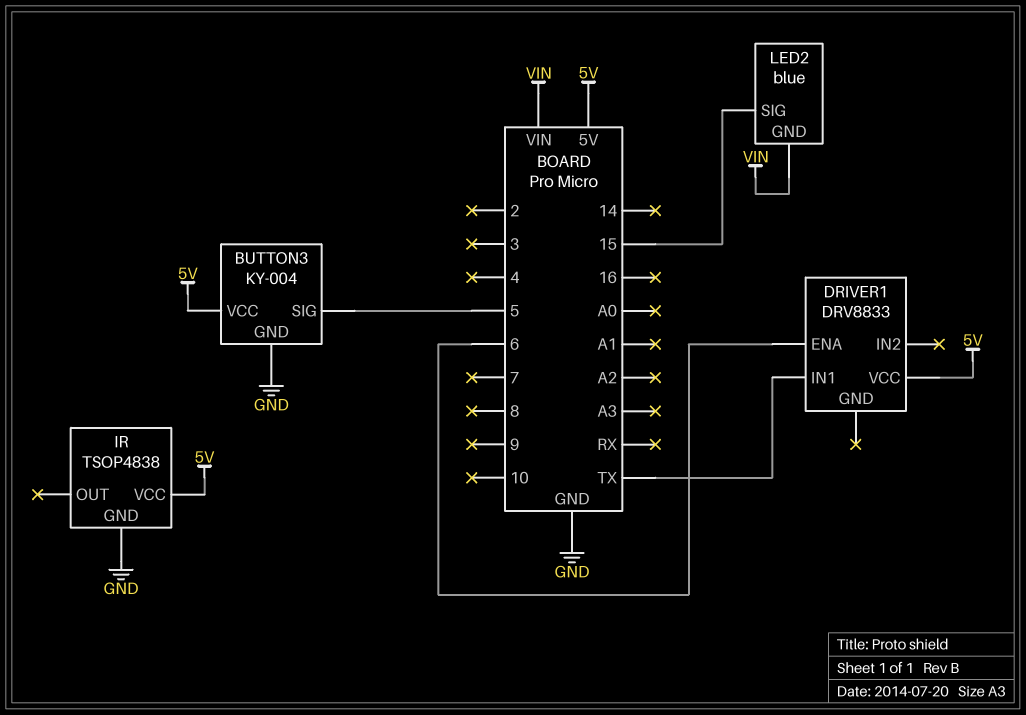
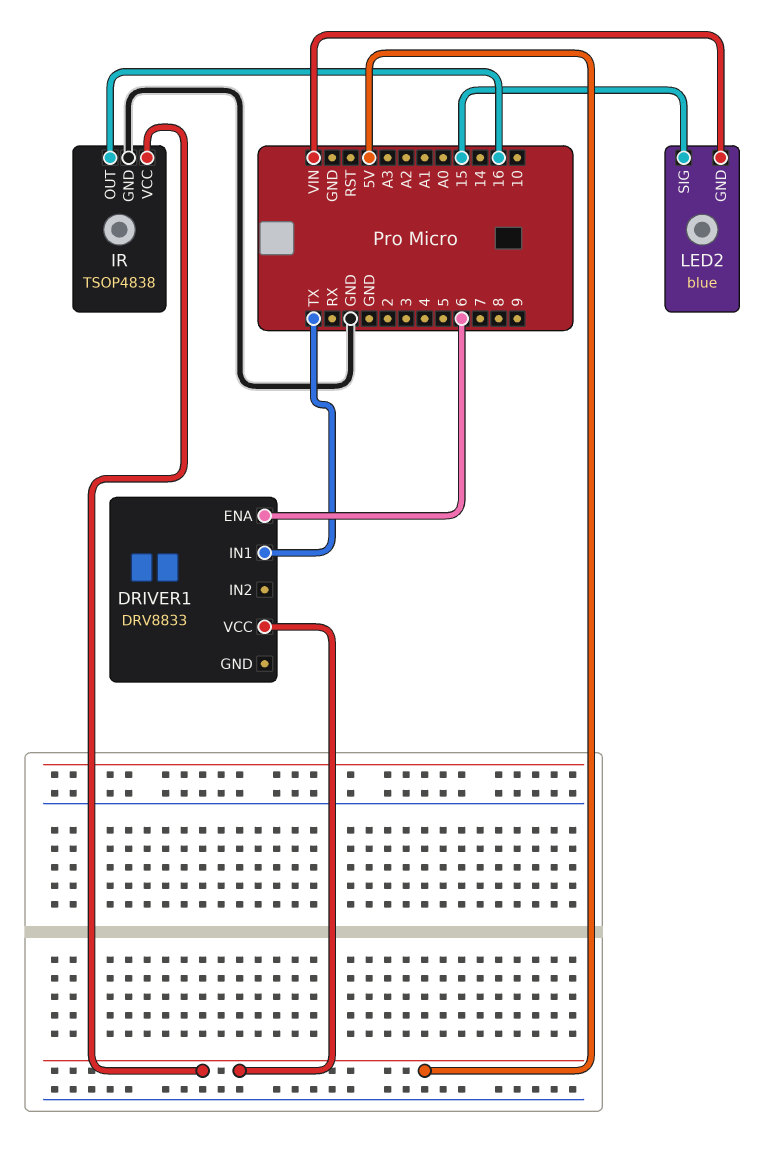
BUTTON3: KY-004 -> none
BUTTON3 pin GND: GND -> none
BUTTON3 pin SIG: 5 -> none
BUTTON3 pin VCC: 5V -> none
IR pin OUT: none -> 16

